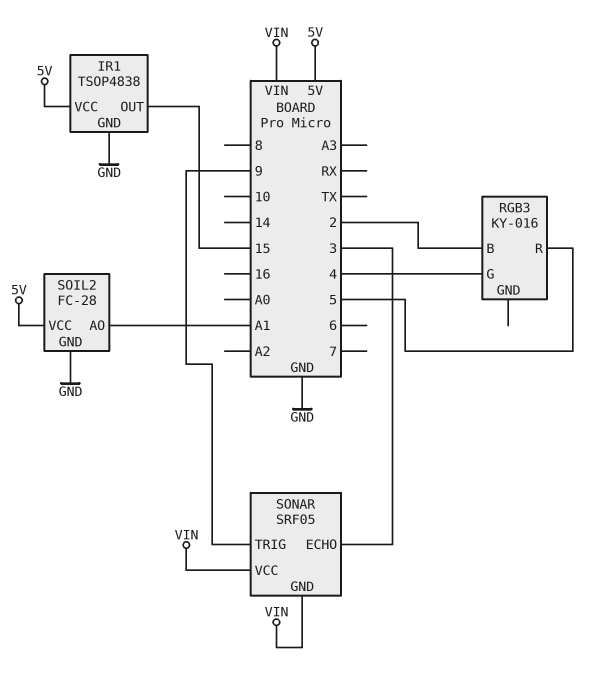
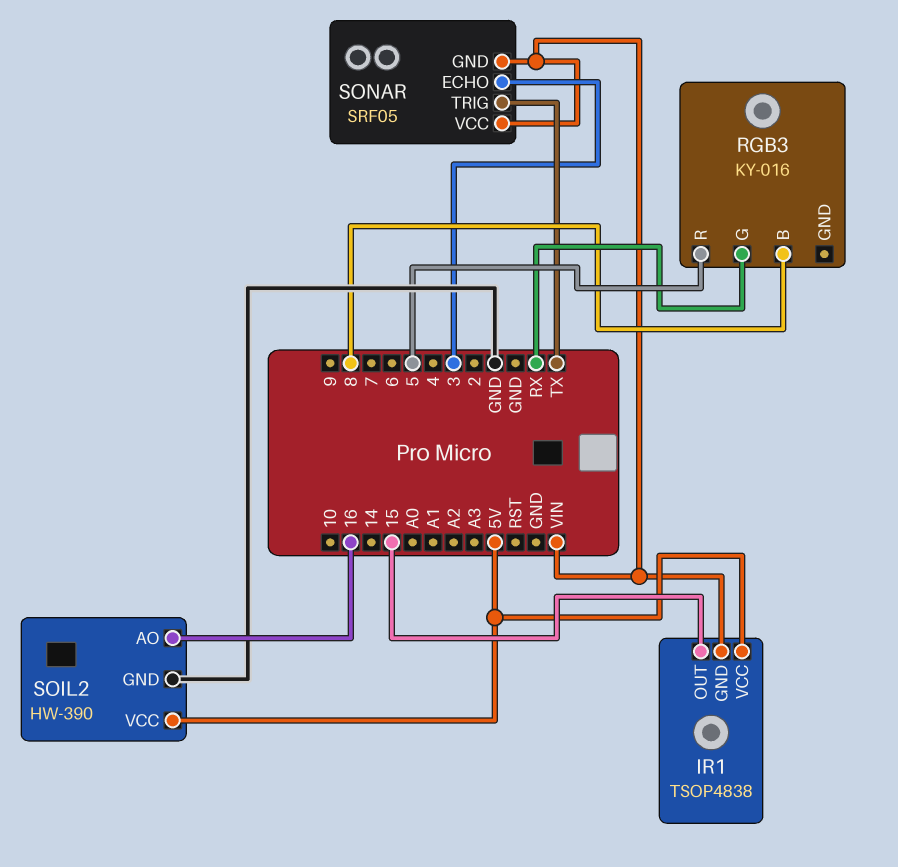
IR1 pin GND: GND -> VIN
RGB3 pin B: 2 -> 8
RGB3 pin G: 4 -> RX
SOIL2: FC-28 -> HW-390
SOIL2 pin AO: A1 -> 16
SONAR pin TRIG: 9 -> TX

